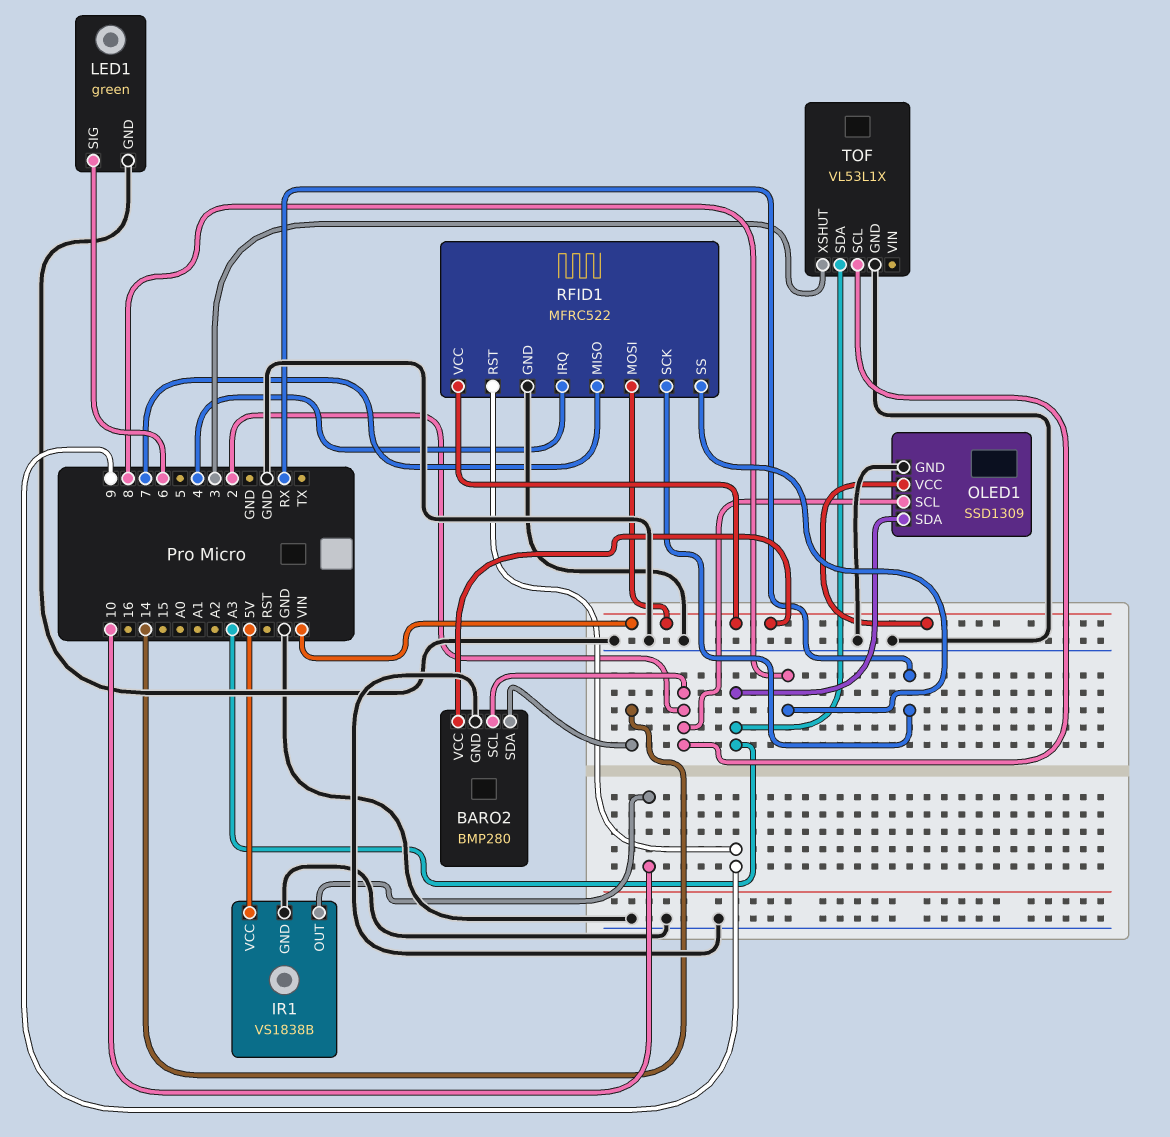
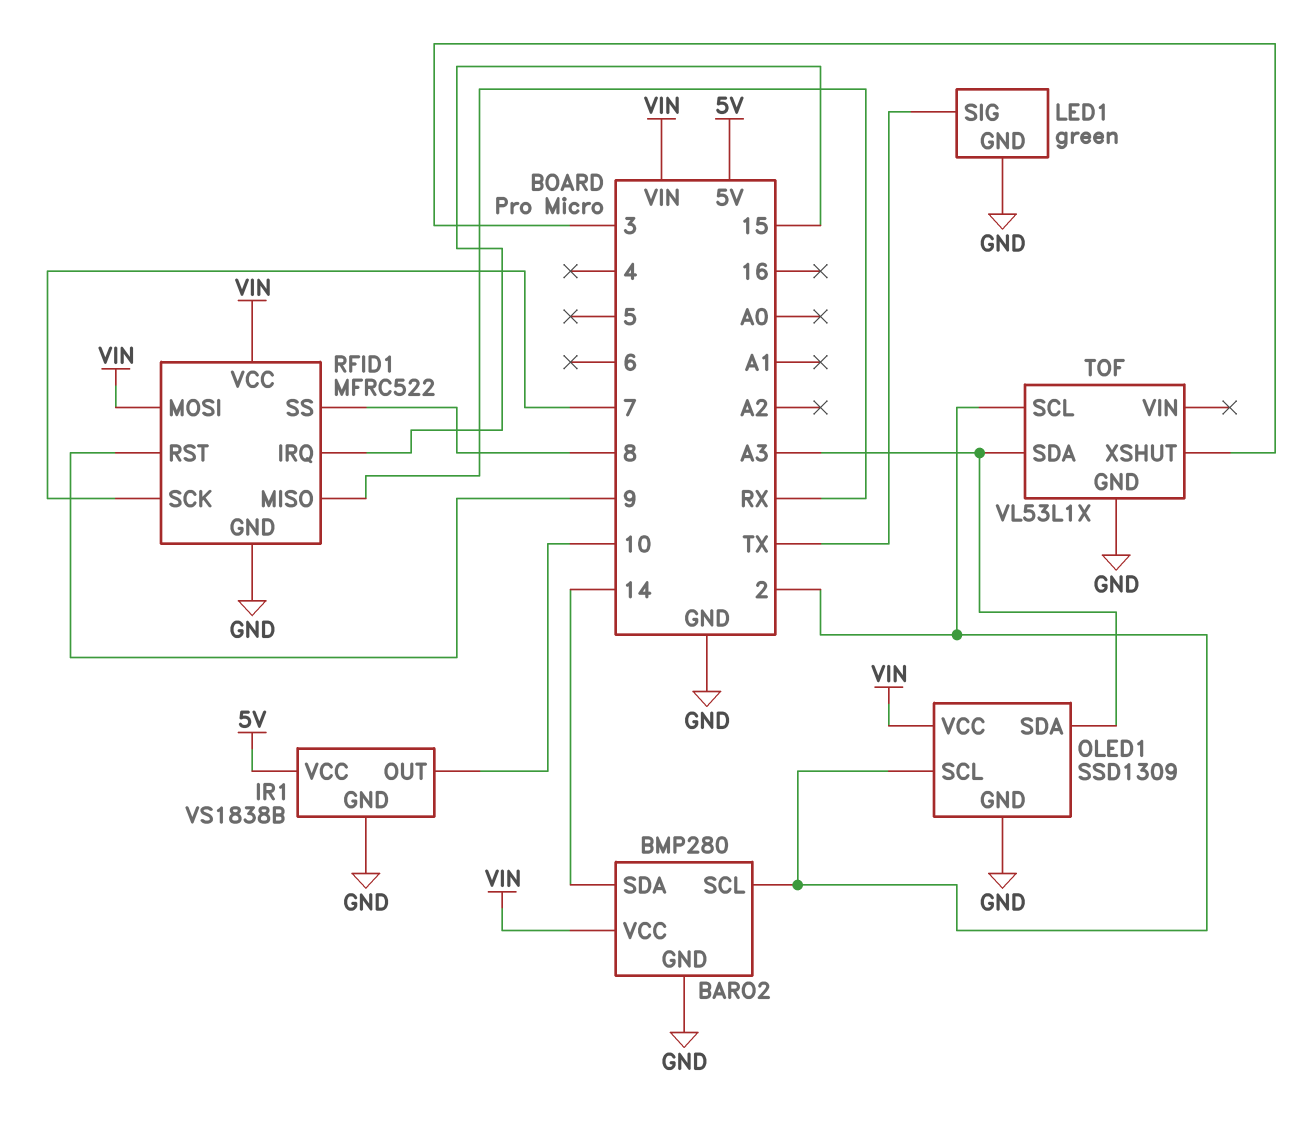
LED1 pin SIG: 6 -> TX
RFID1 pin IRQ: 4 -> 15
RFID1 pin MISO: 7 -> RX
RFID1 pin SCK: RX -> 7

